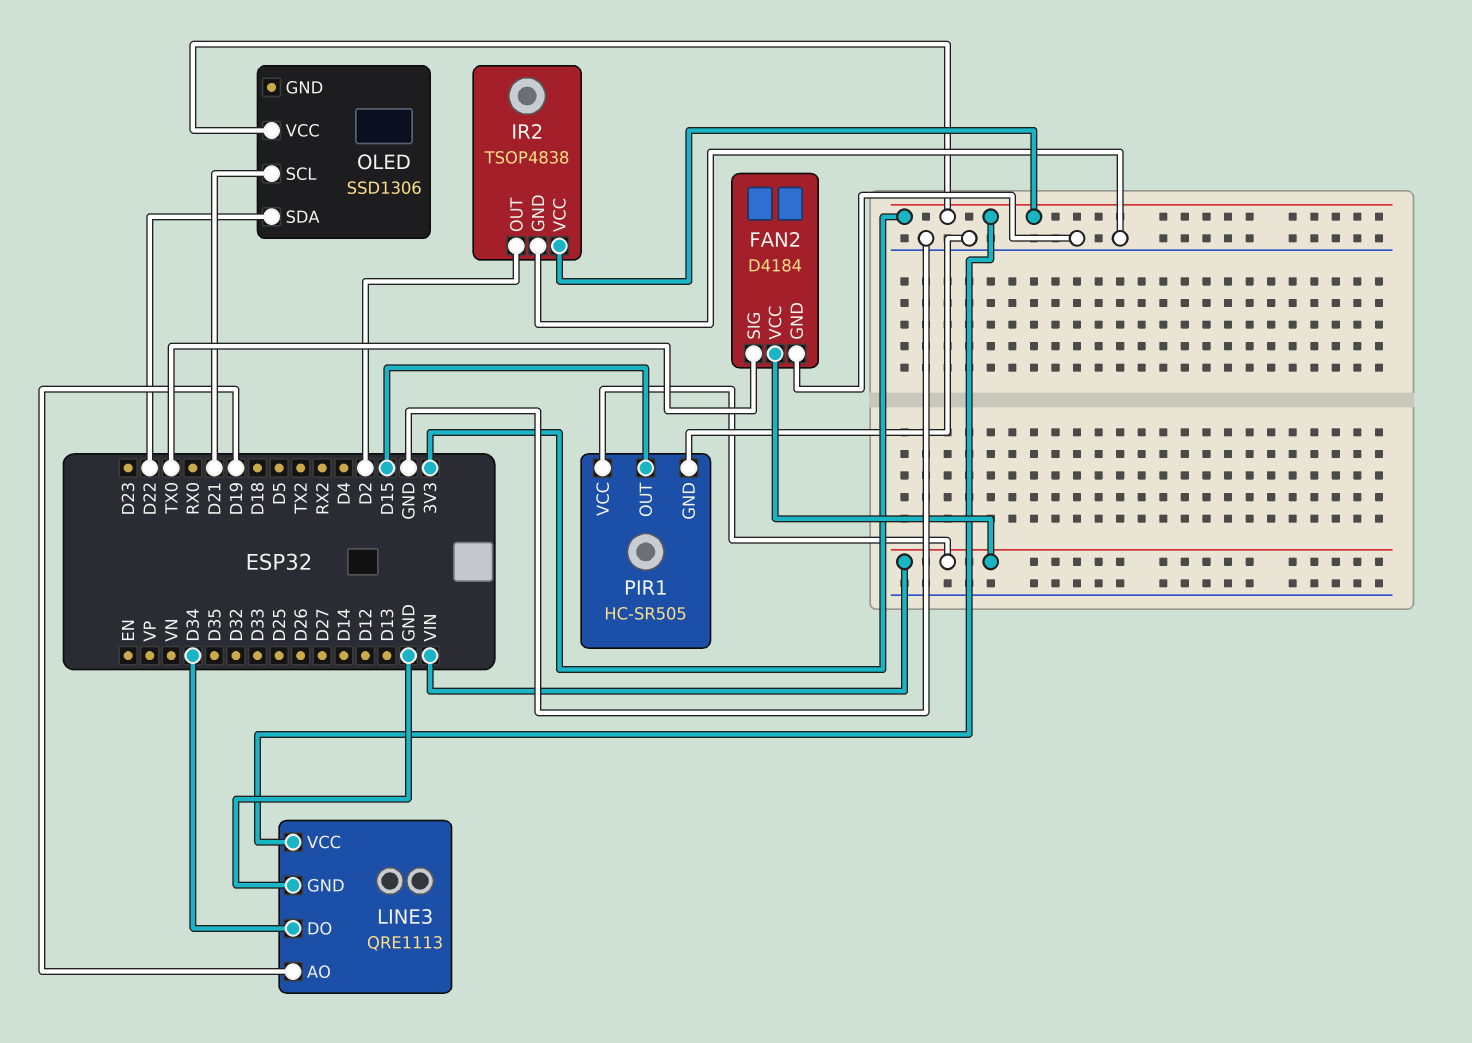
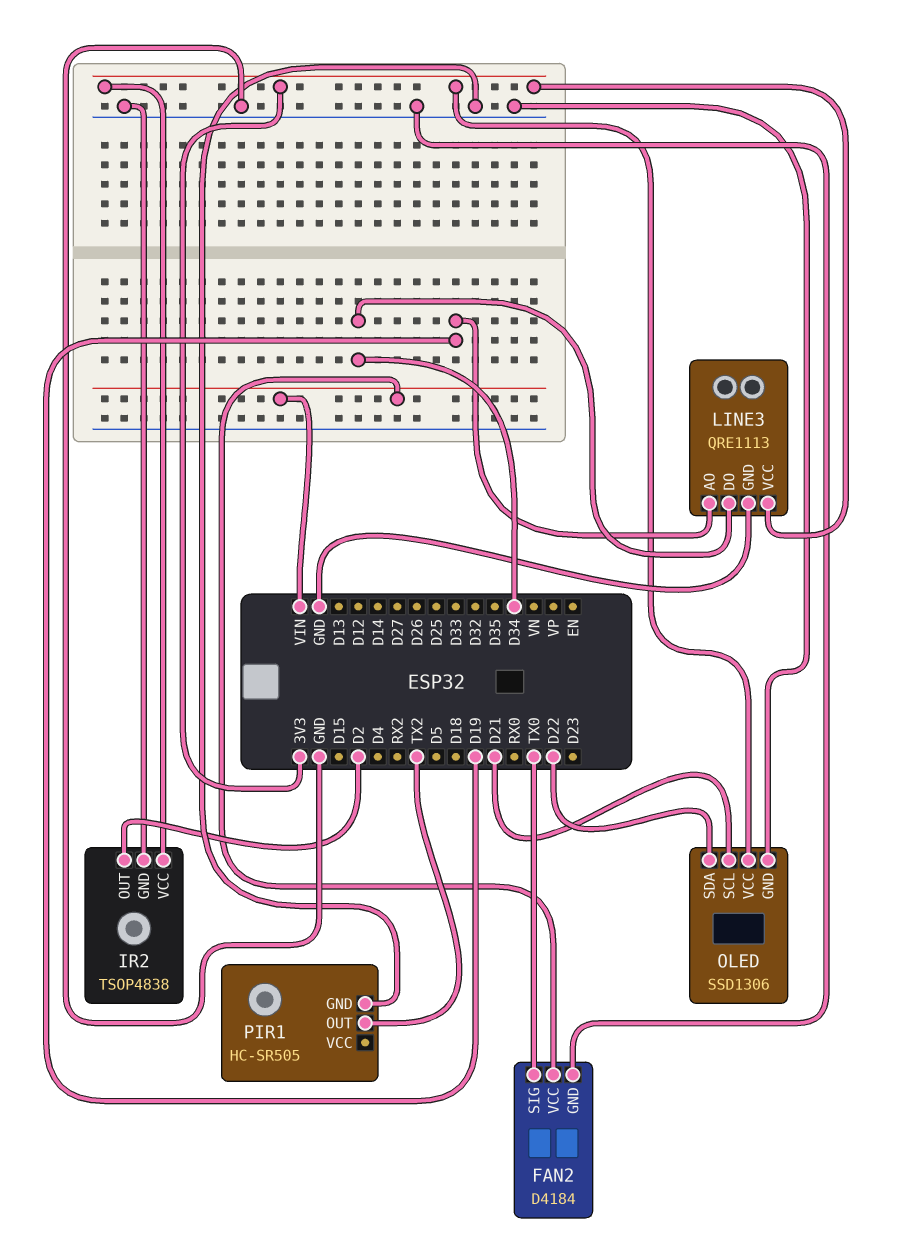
OLED pin GND: none -> GND
PIR1 pin OUT: D15 -> TX2
PIR1 pin VCC: VIN -> none

